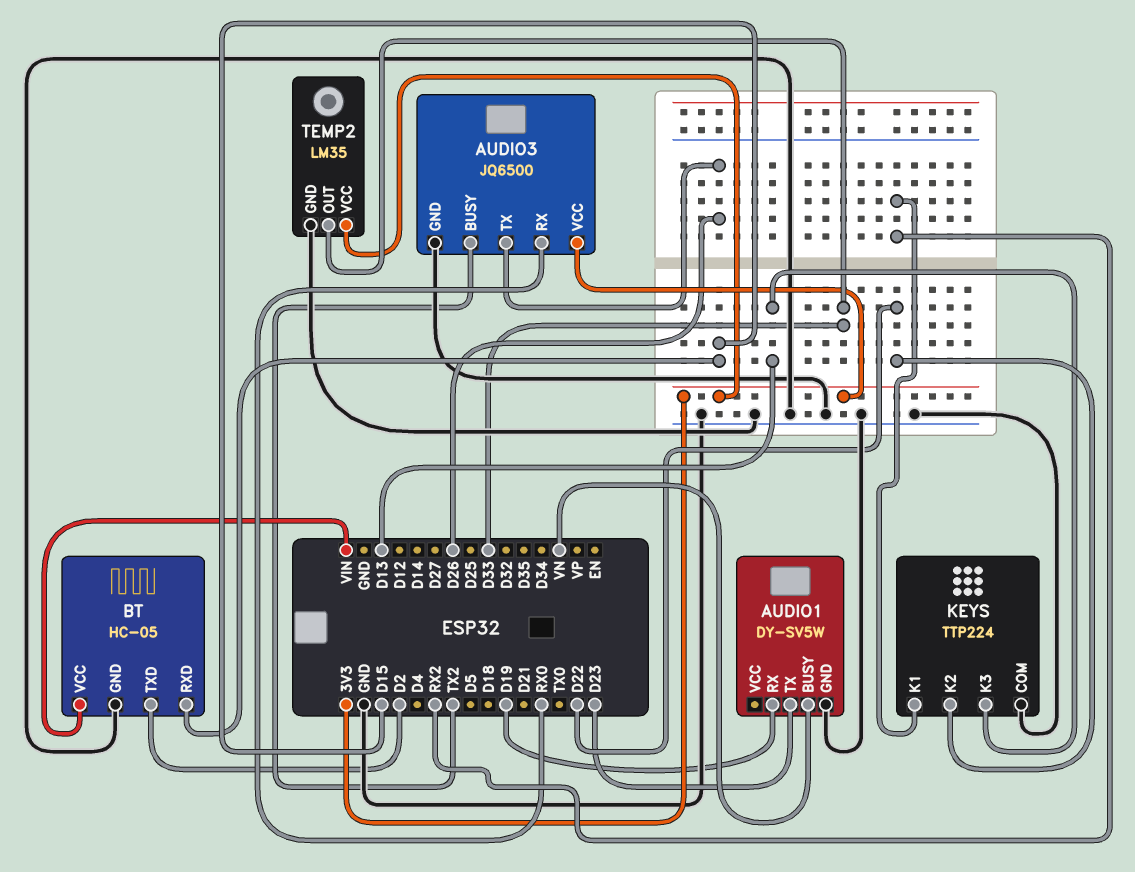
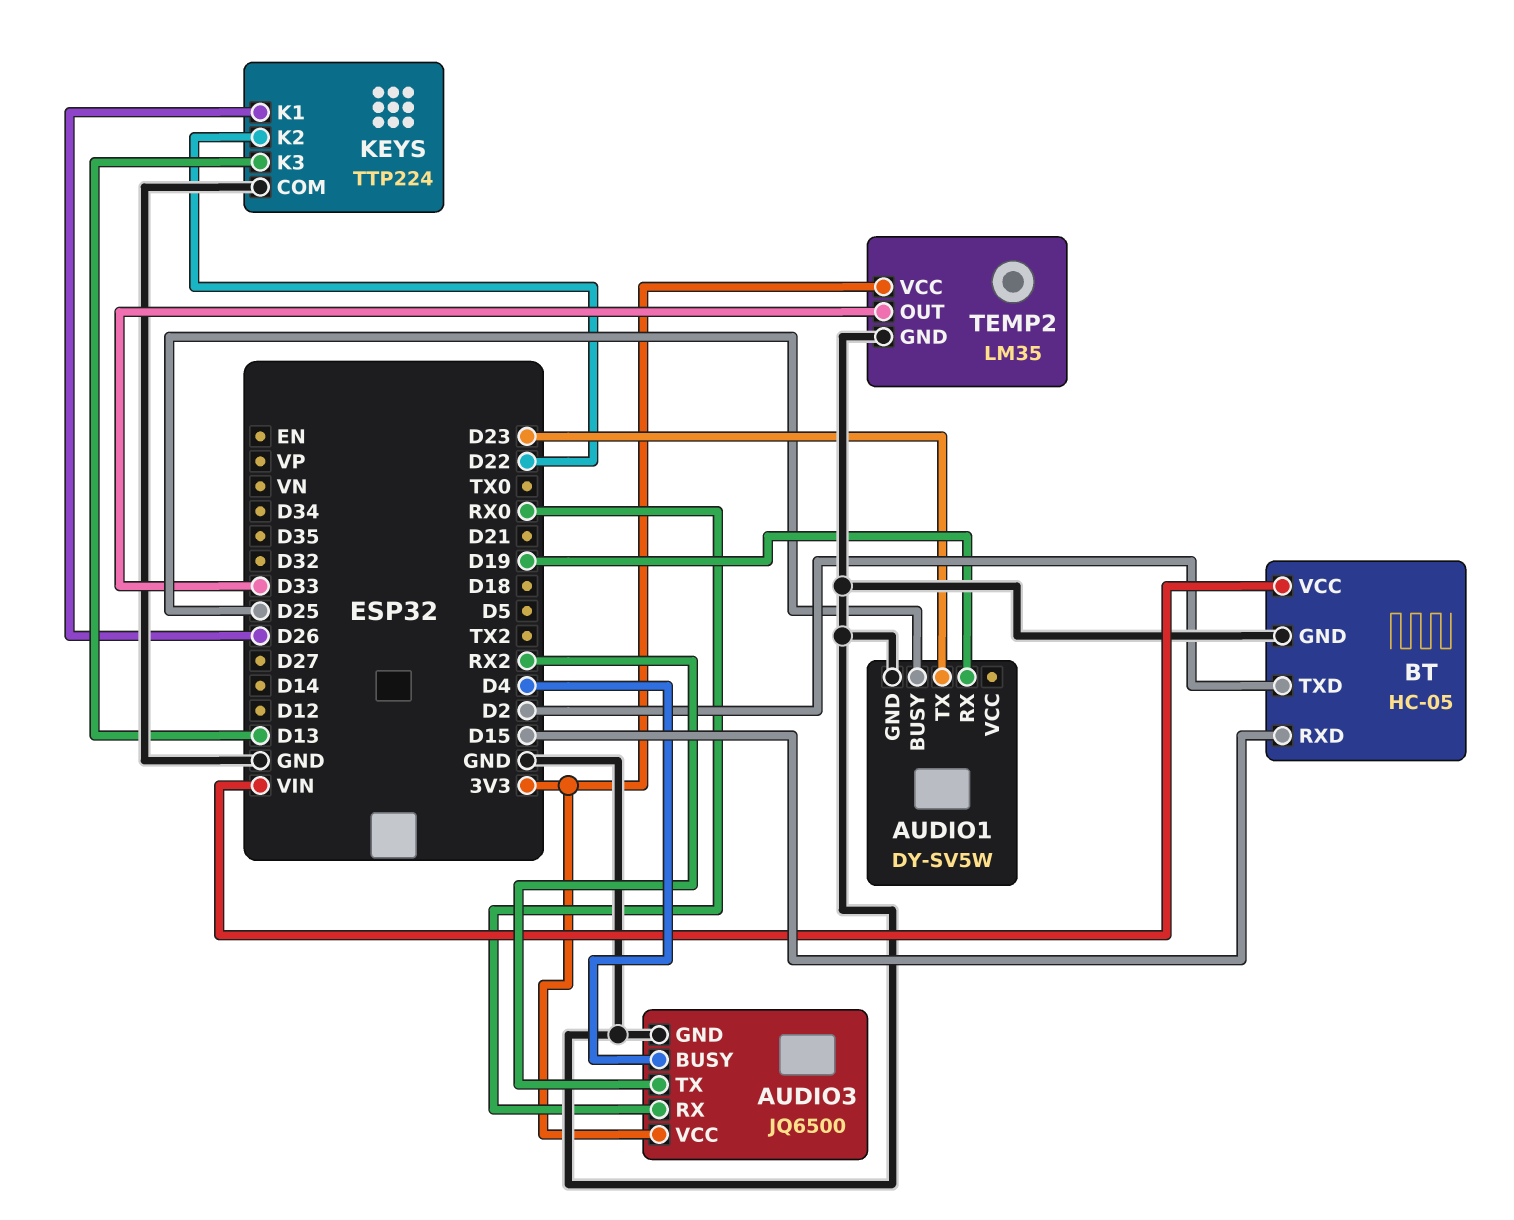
AUDIO1 pin BUSY: VN -> D25
AUDIO3 pin BUSY: TX2 -> D4
AUDIO3 pin TX: D26 -> RX2
KEYS pin K1: RX2 -> D26

